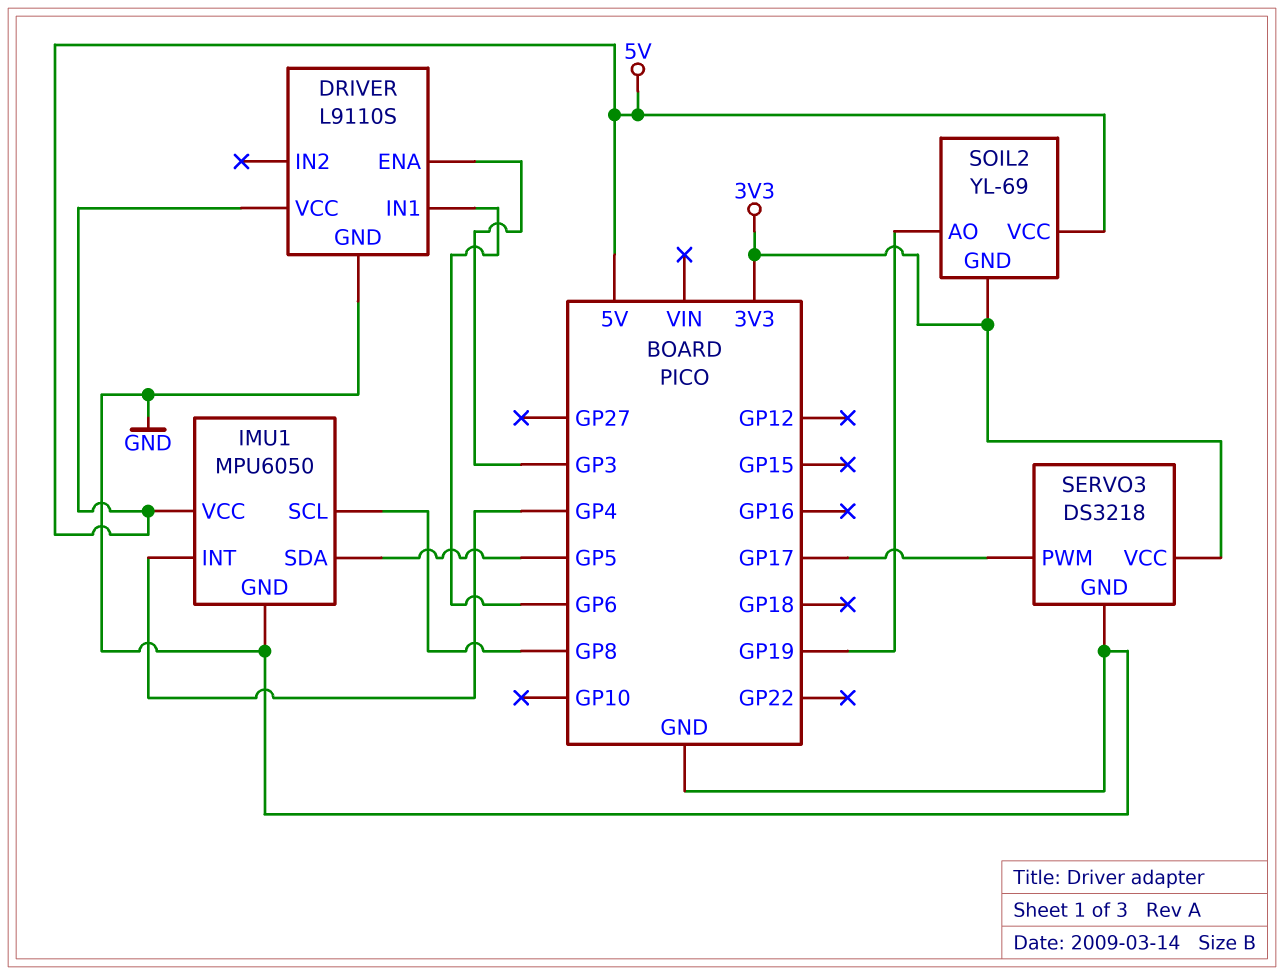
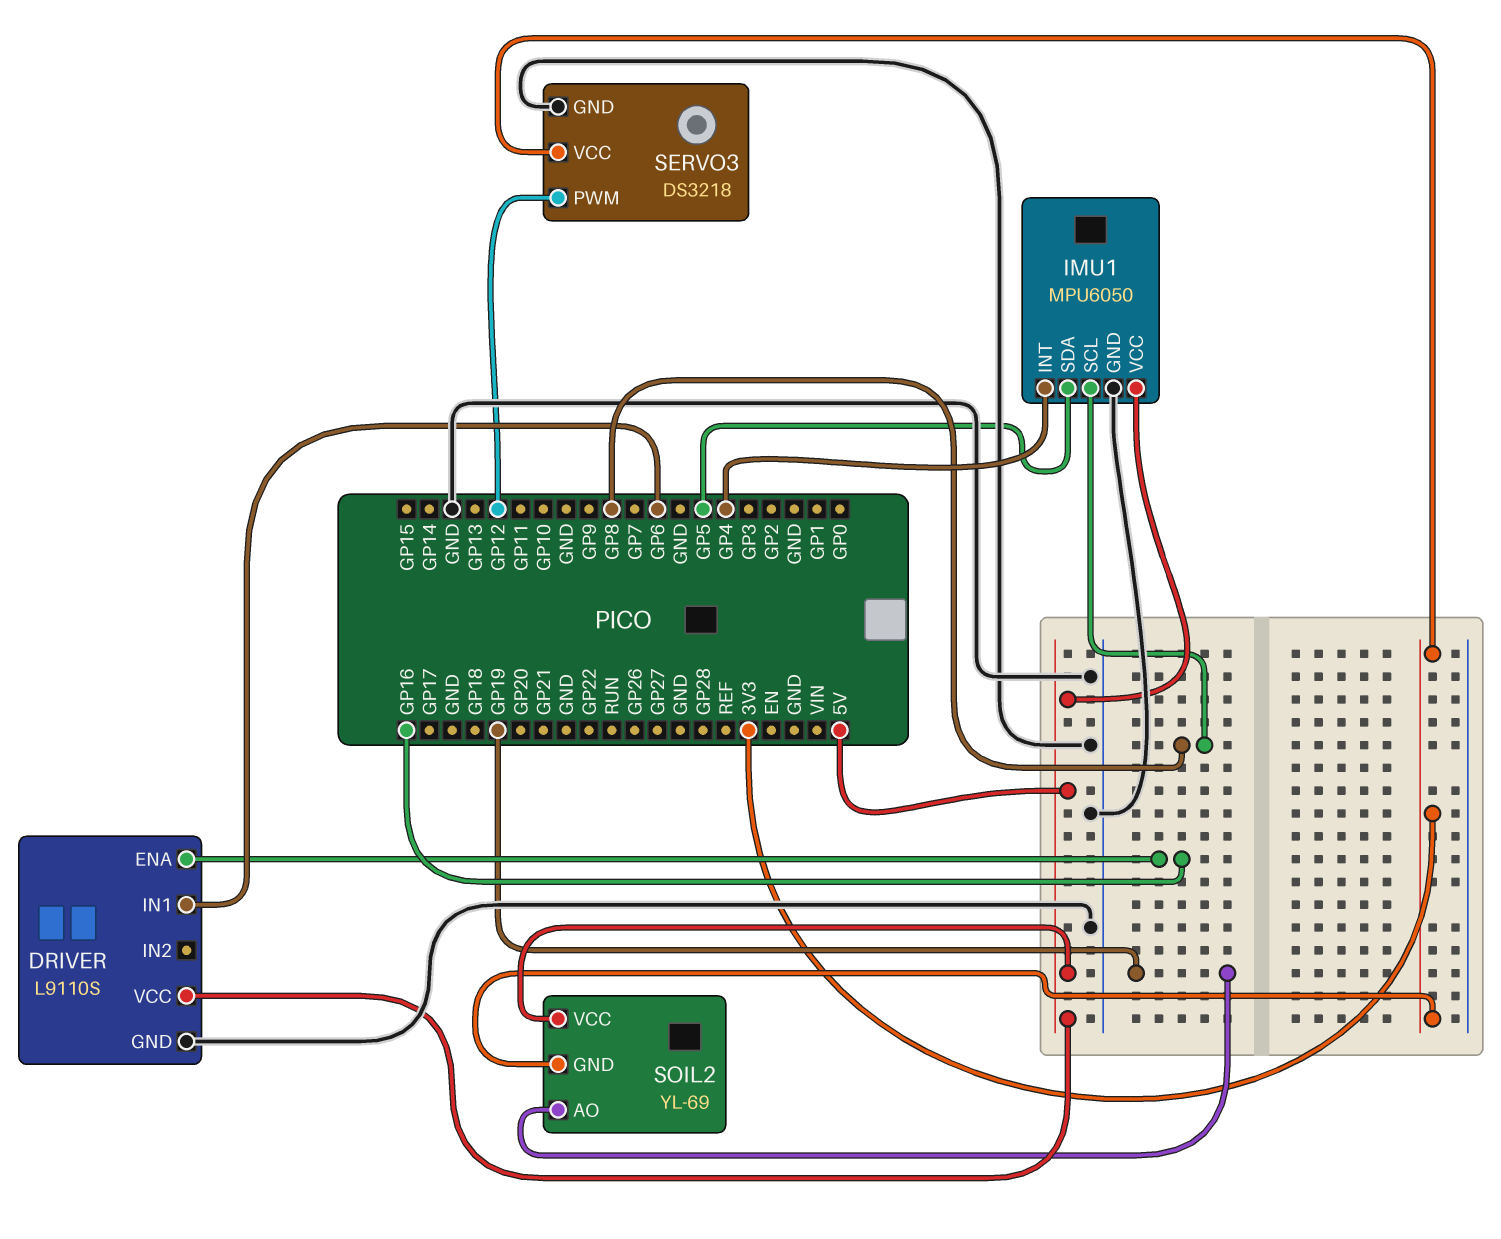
DRIVER pin ENA: GP3 -> GP16
SERVO3 pin PWM: GP17 -> GP12

